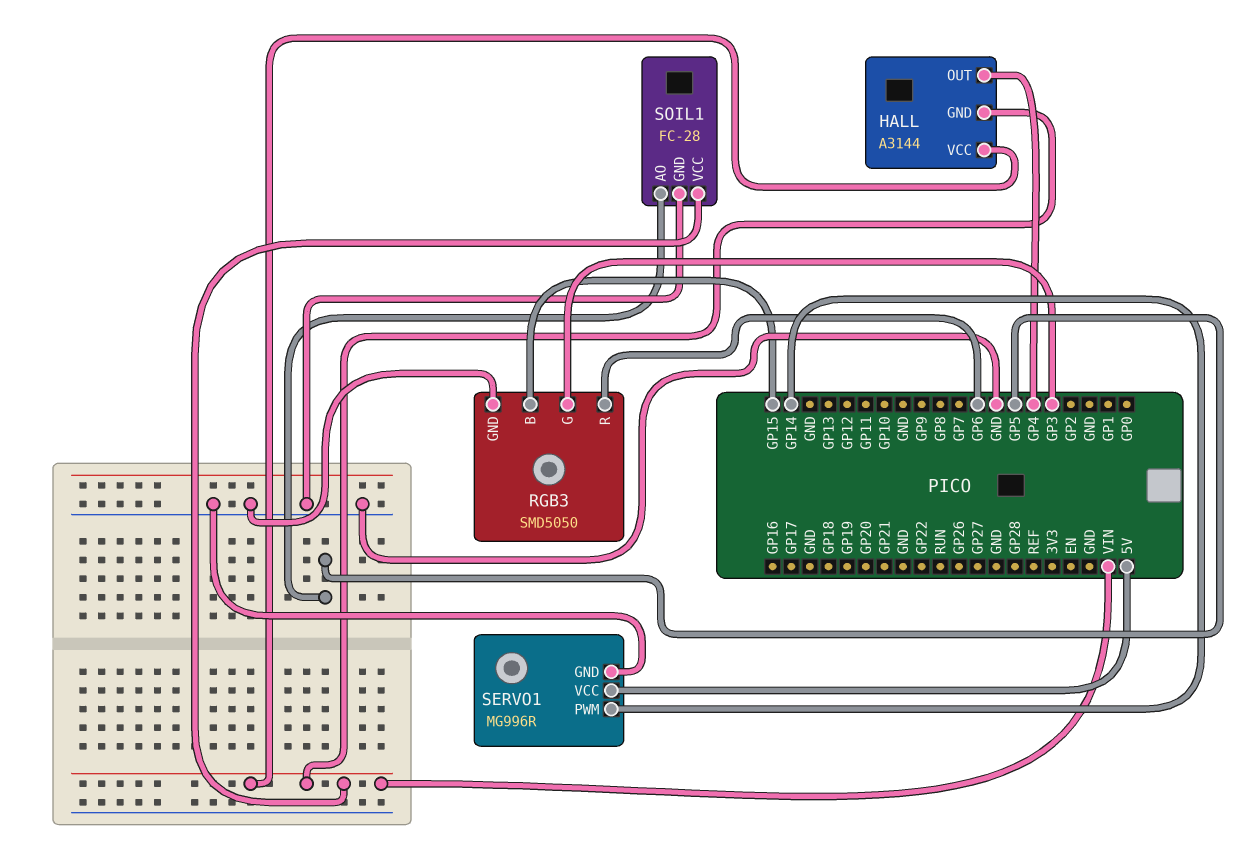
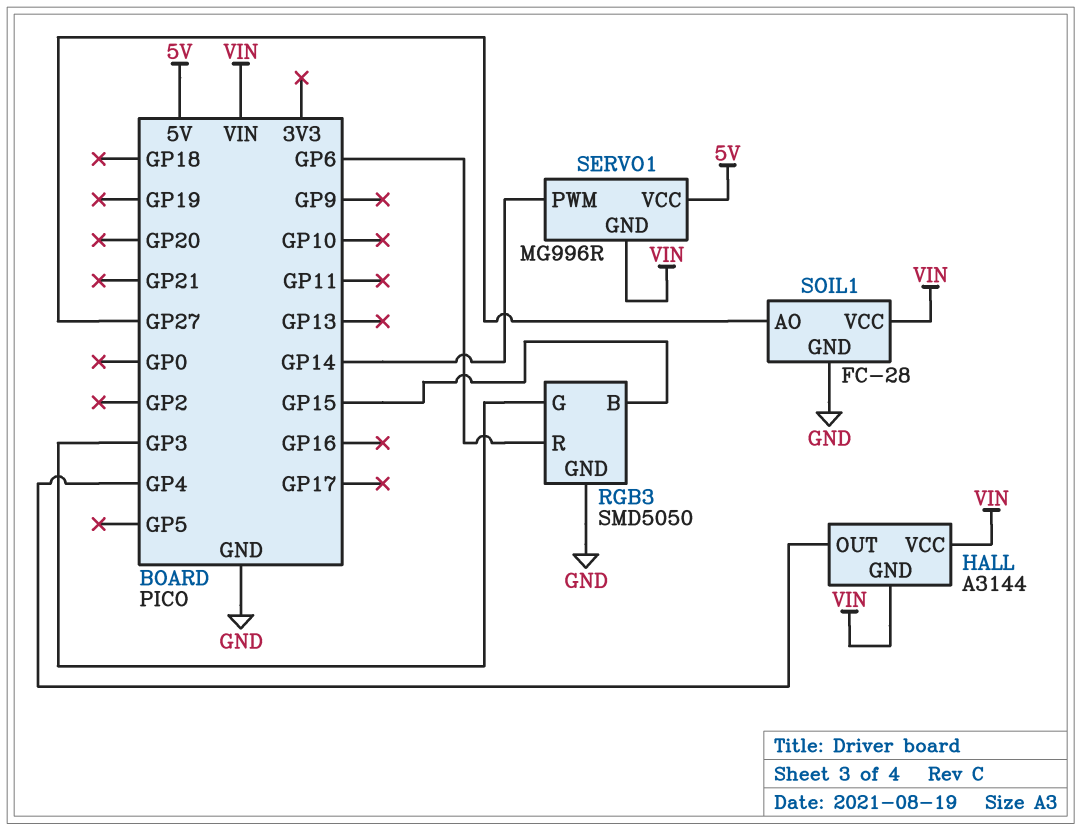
SERVO1 pin GND: GND -> VIN
SOIL1 pin AO: GP5 -> GP27

